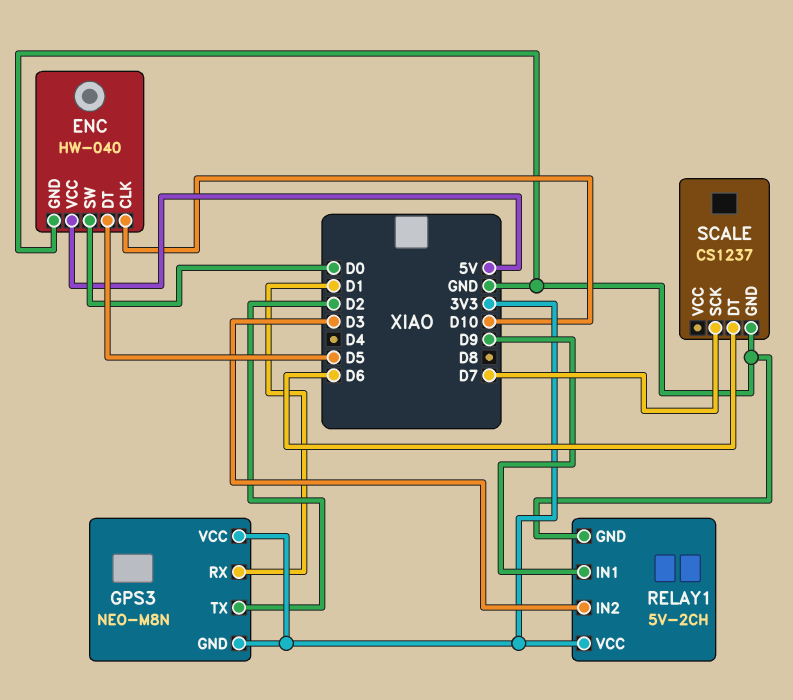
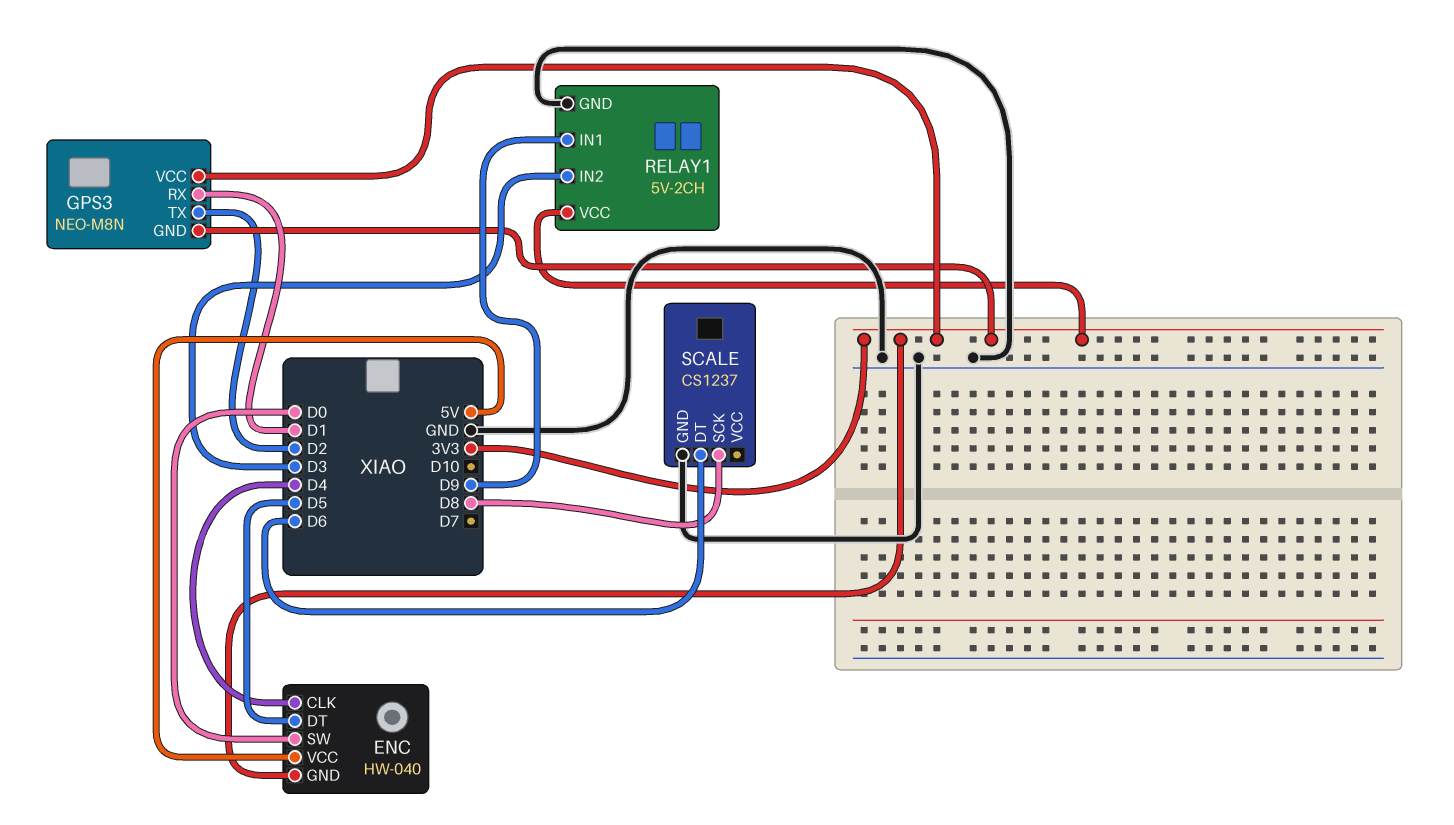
ENC pin CLK: D10 -> D4
ENC pin GND: GND -> 3V3
SCALE pin SCK: D7 -> D8

